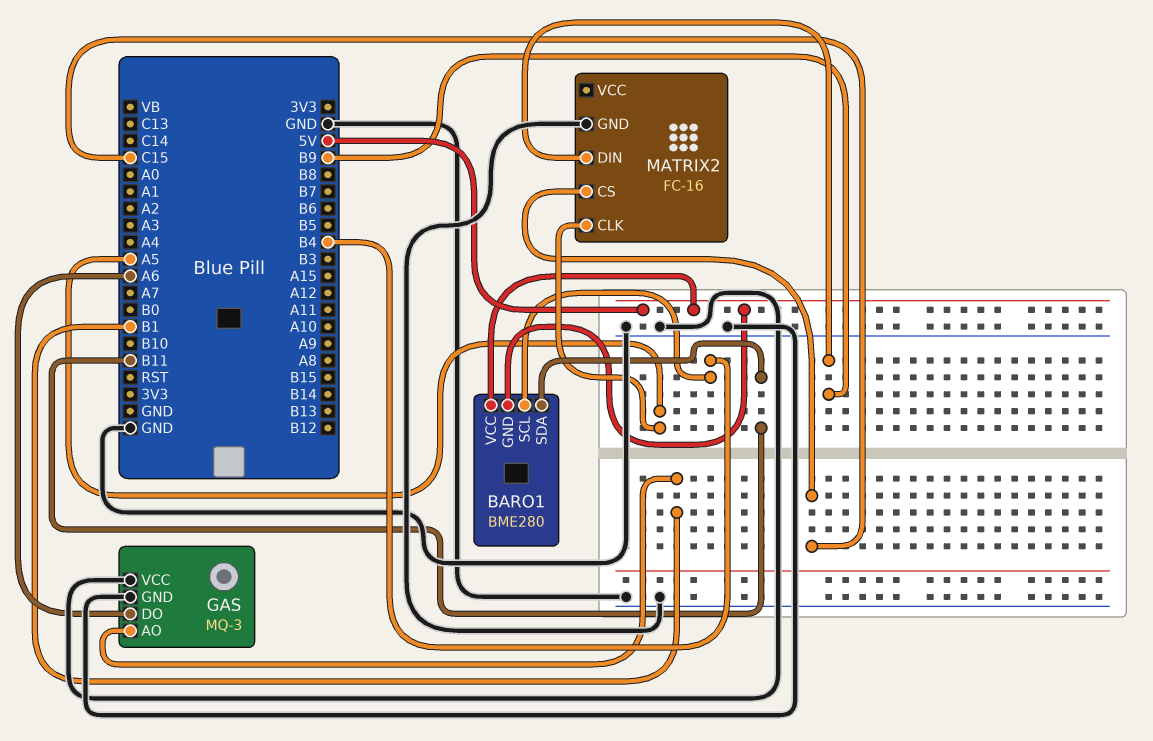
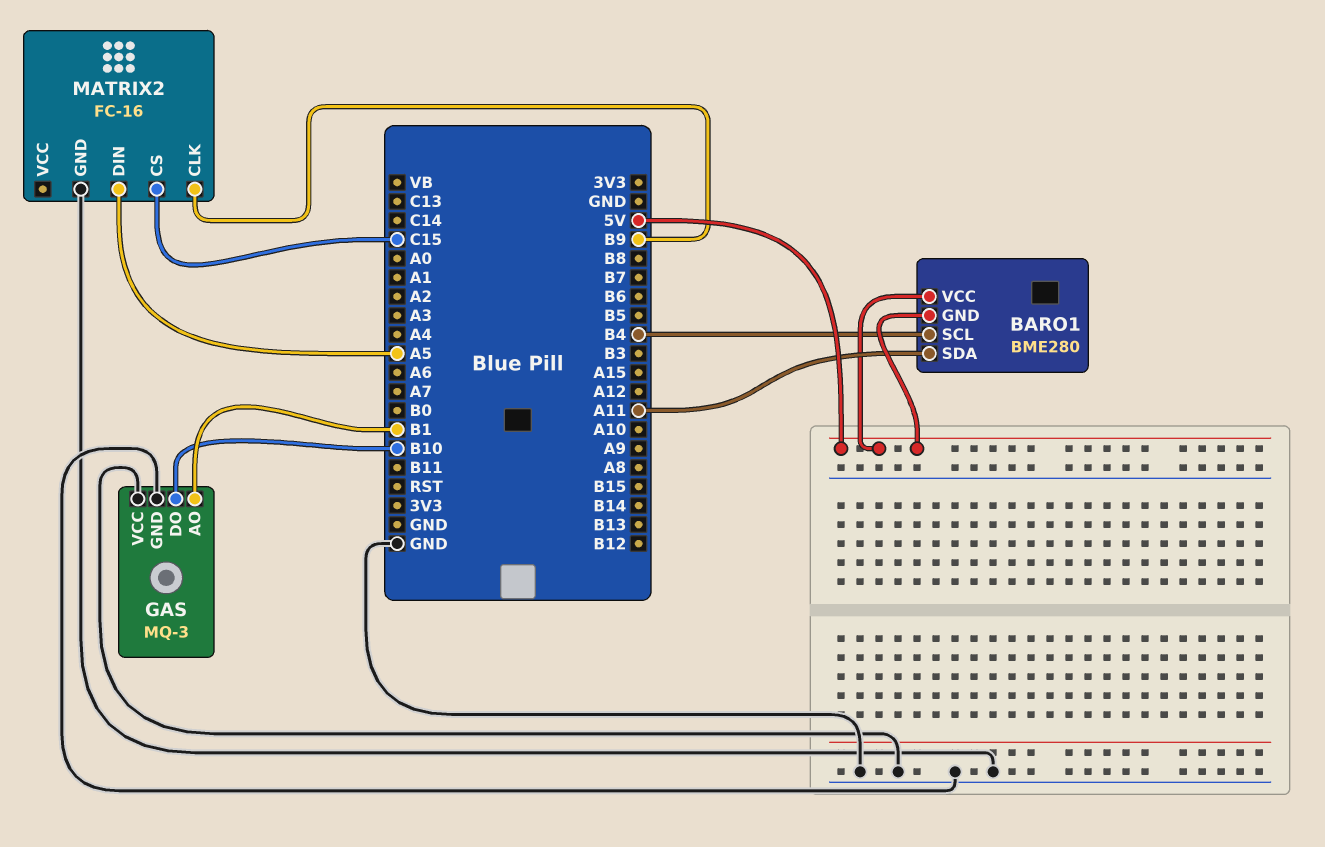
BARO1 pin SDA: B11 -> A11
GAS pin DO: A6 -> B10
MATRIX2 pin CLK: A5 -> B9
MATRIX2 pin DIN: B9 -> A5

